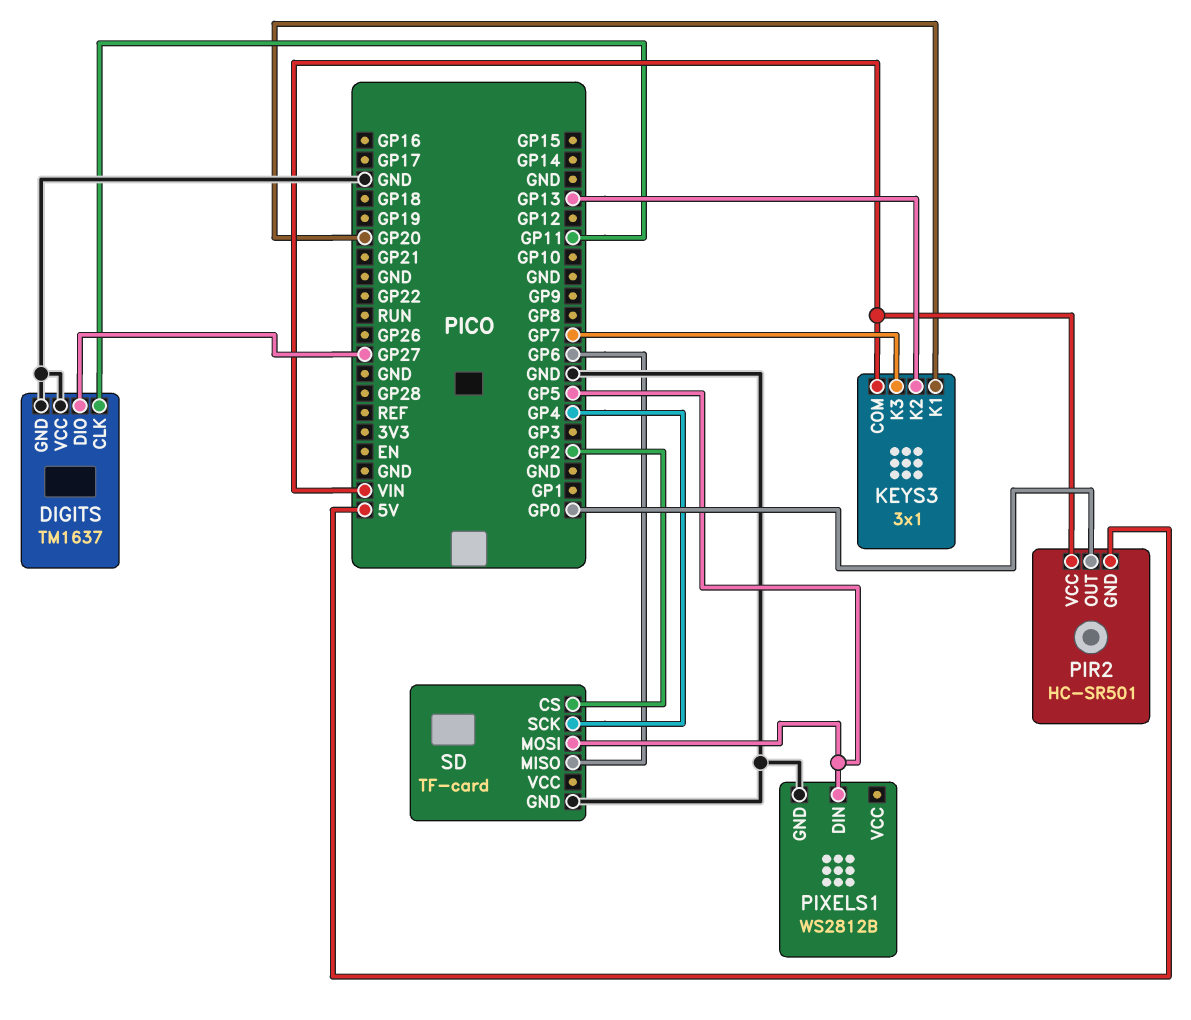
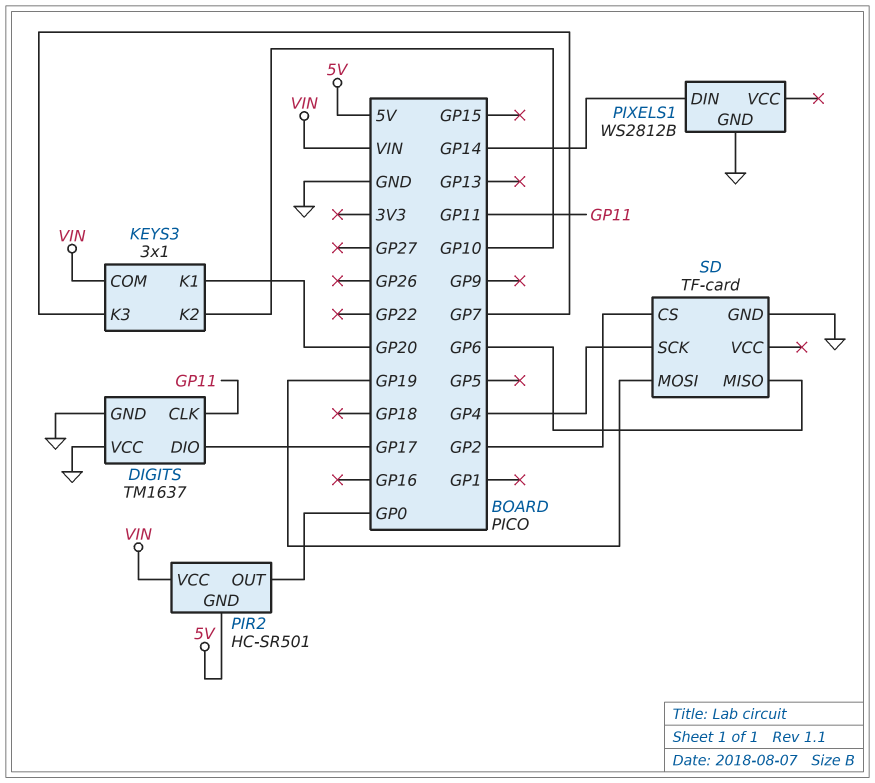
DIGITS pin DIO: GP27 -> GP17
KEYS3 pin K2: GP13 -> GP10
PIXELS1 pin DIN: GP5 -> GP14
SD pin MOSI: GP5 -> GP19

